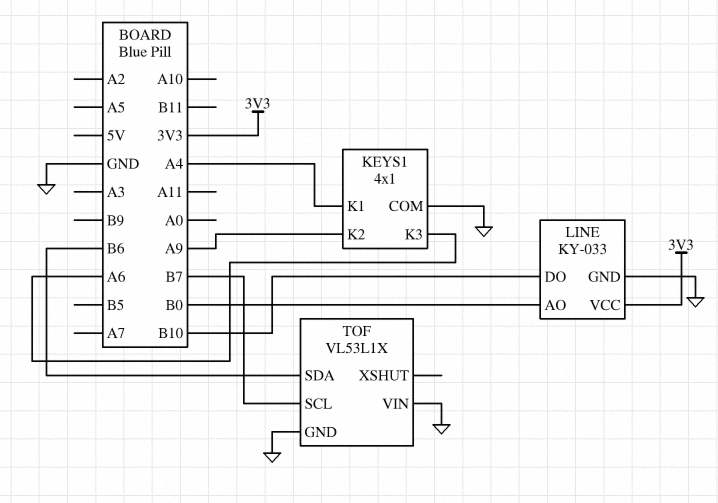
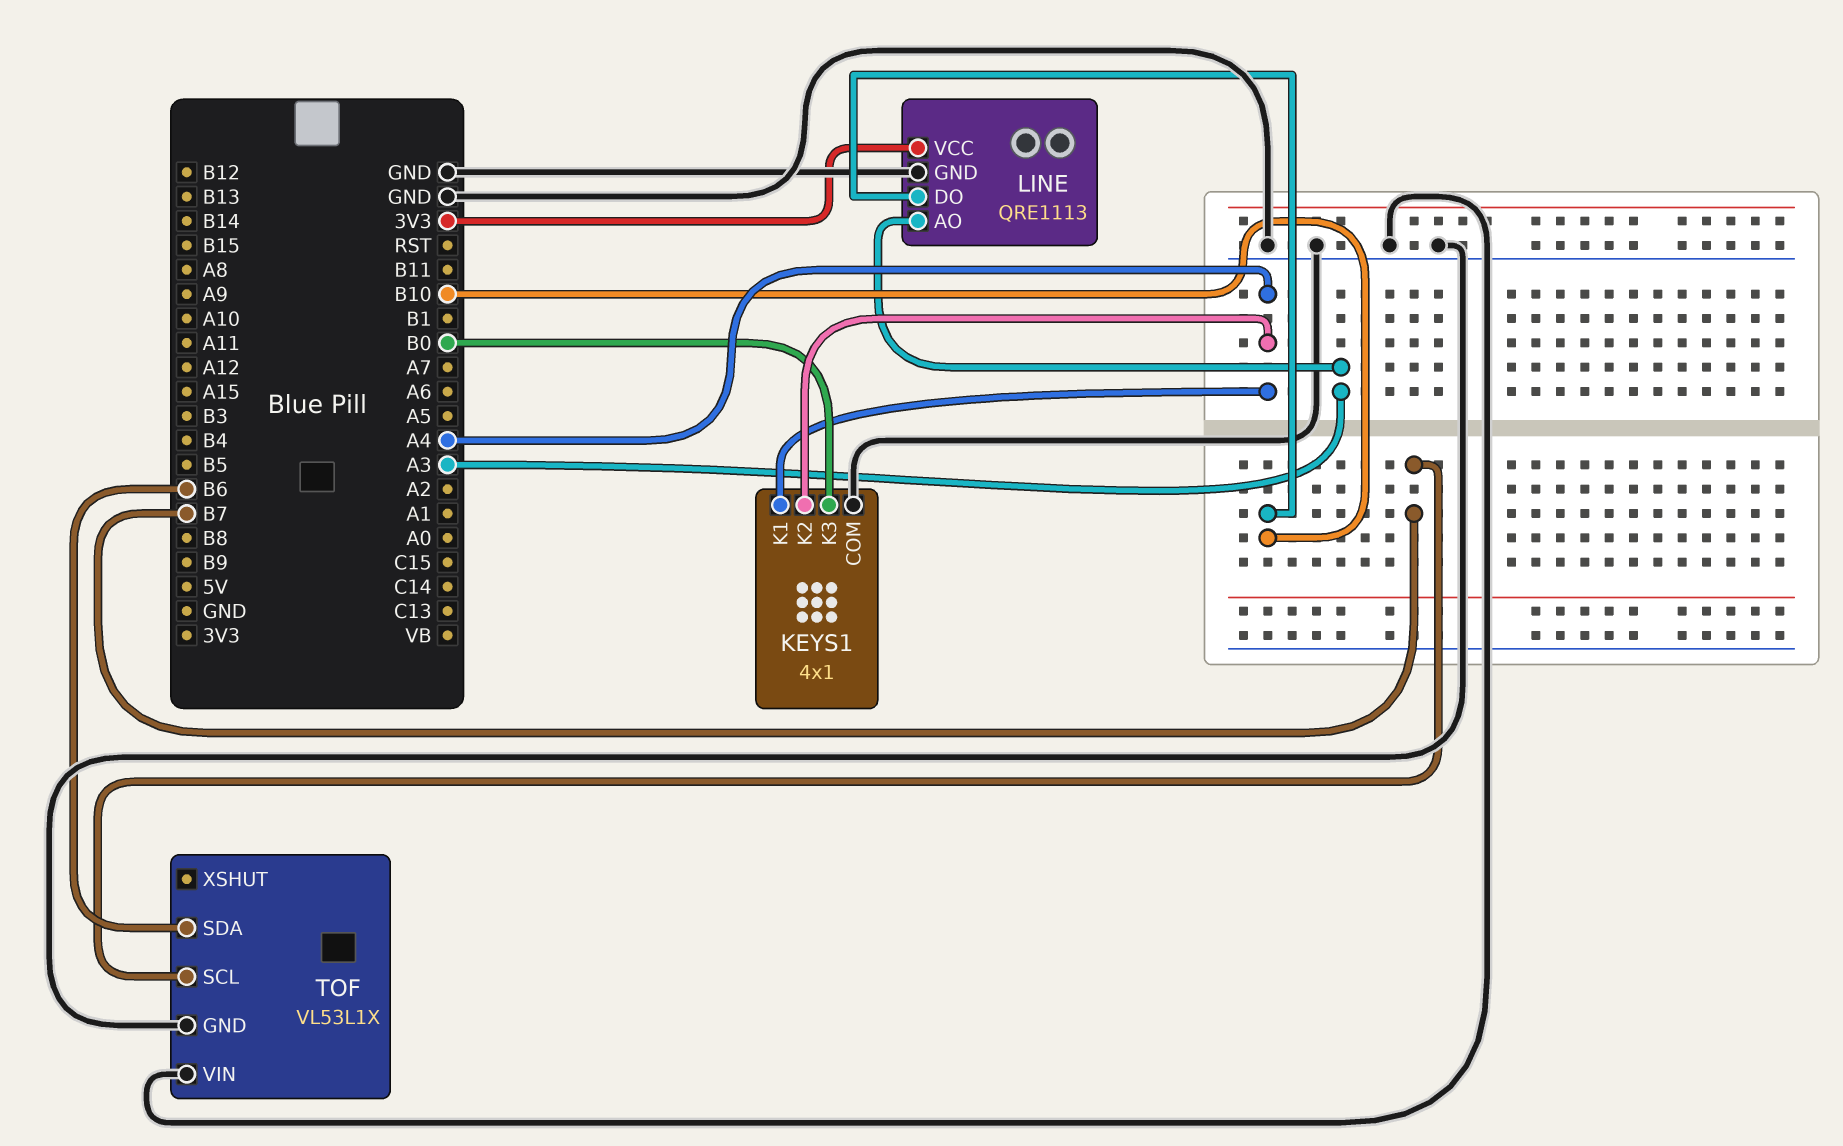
KEYS1 pin K2: A9 -> A4
KEYS1 pin K3: A6 -> B0
LINE: KY-033 -> QRE1113
LINE pin AO: B0 -> A3

